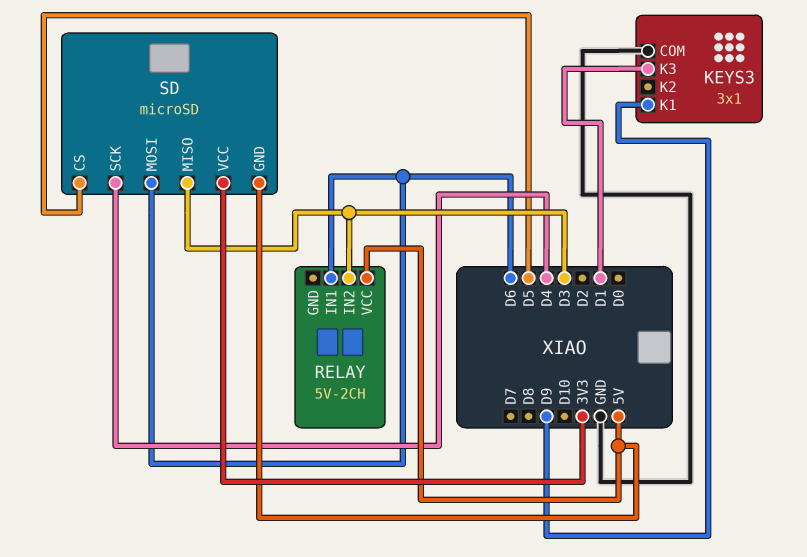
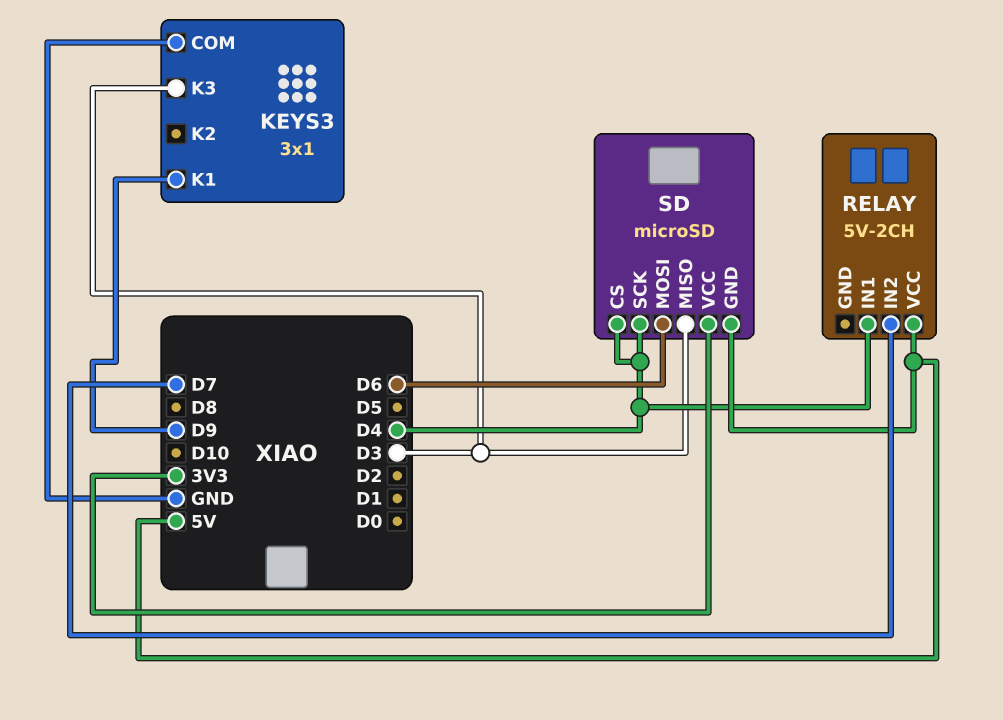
KEYS3 pin K3: D1 -> D3
RELAY pin IN1: D6 -> D4
RELAY pin IN2: D3 -> D7
SD pin CS: D5 -> D4

